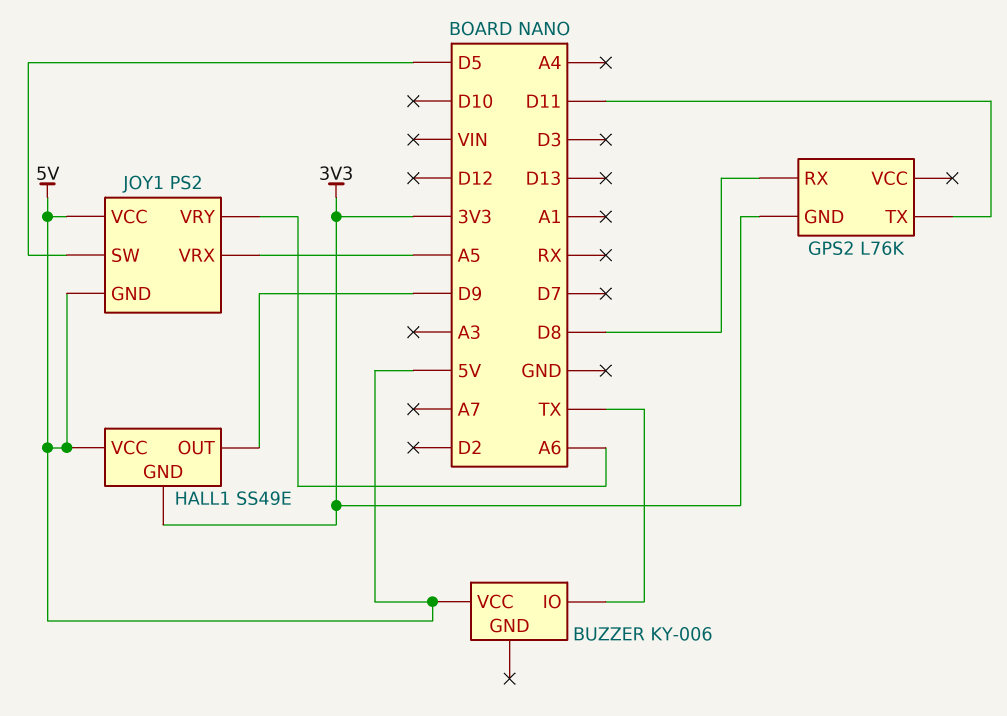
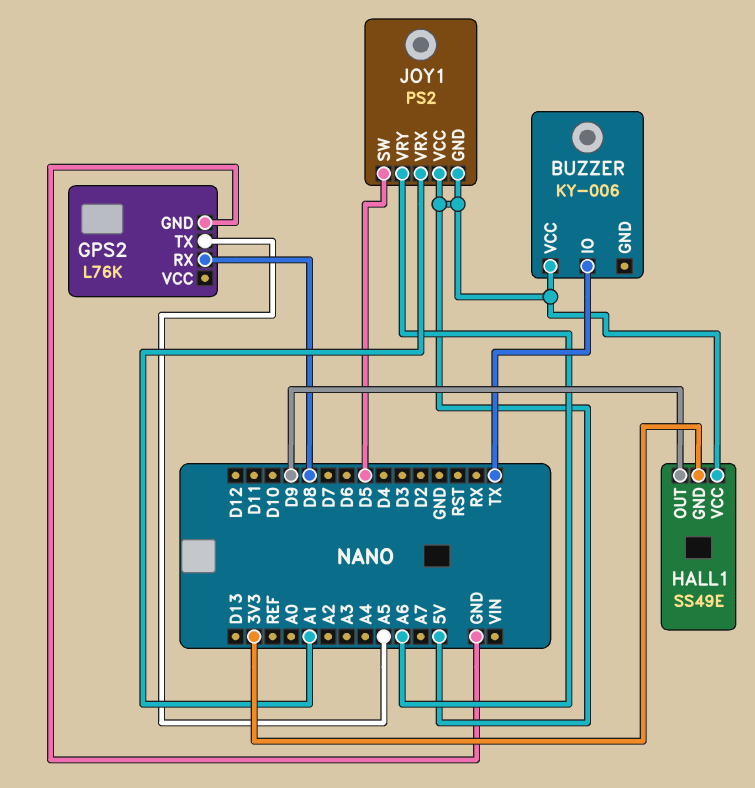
GPS2 pin GND: 3V3 -> GND
GPS2 pin TX: D11 -> A5
JOY1 pin VRX: A5 -> A1

